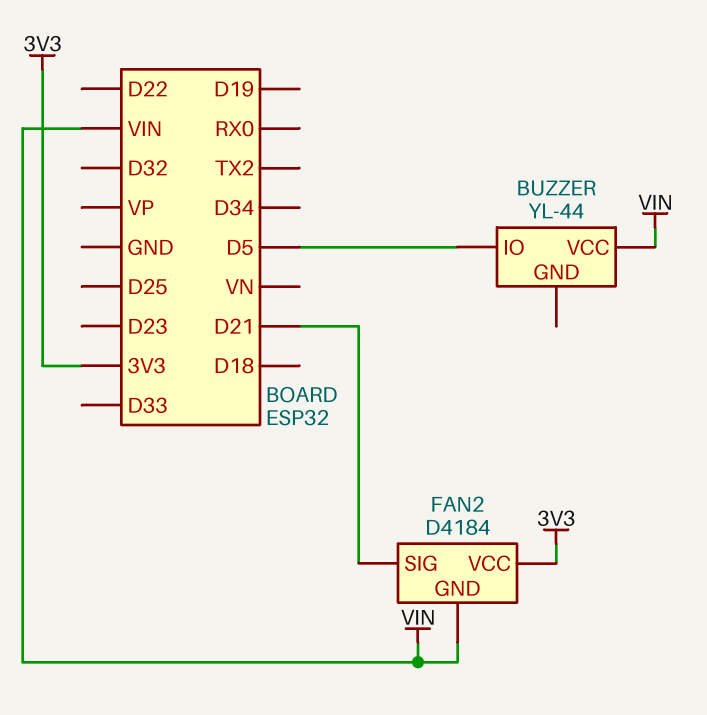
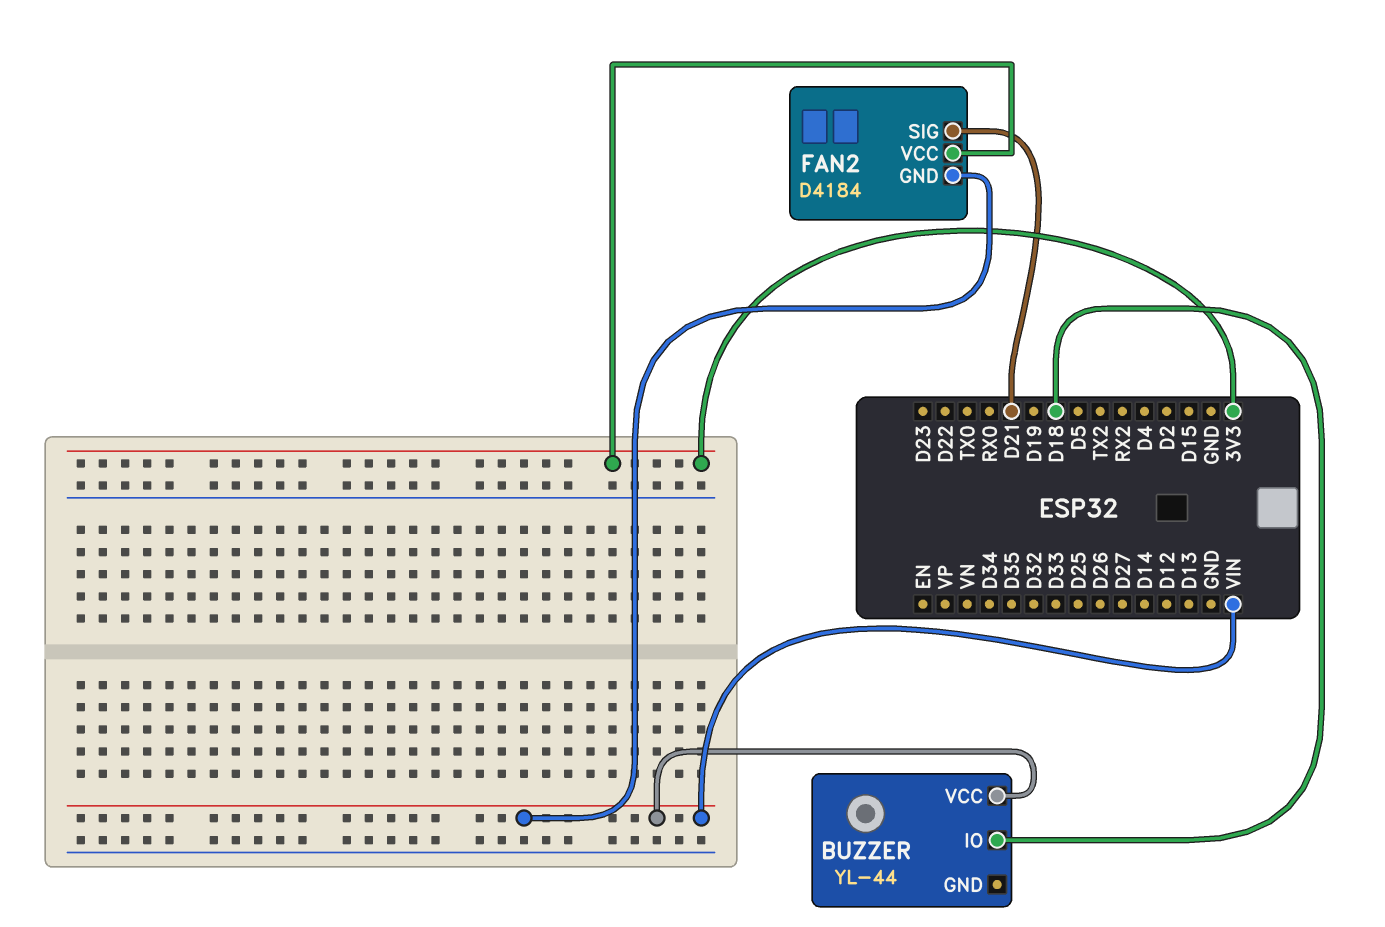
BUZZER pin IO: D5 -> D18

